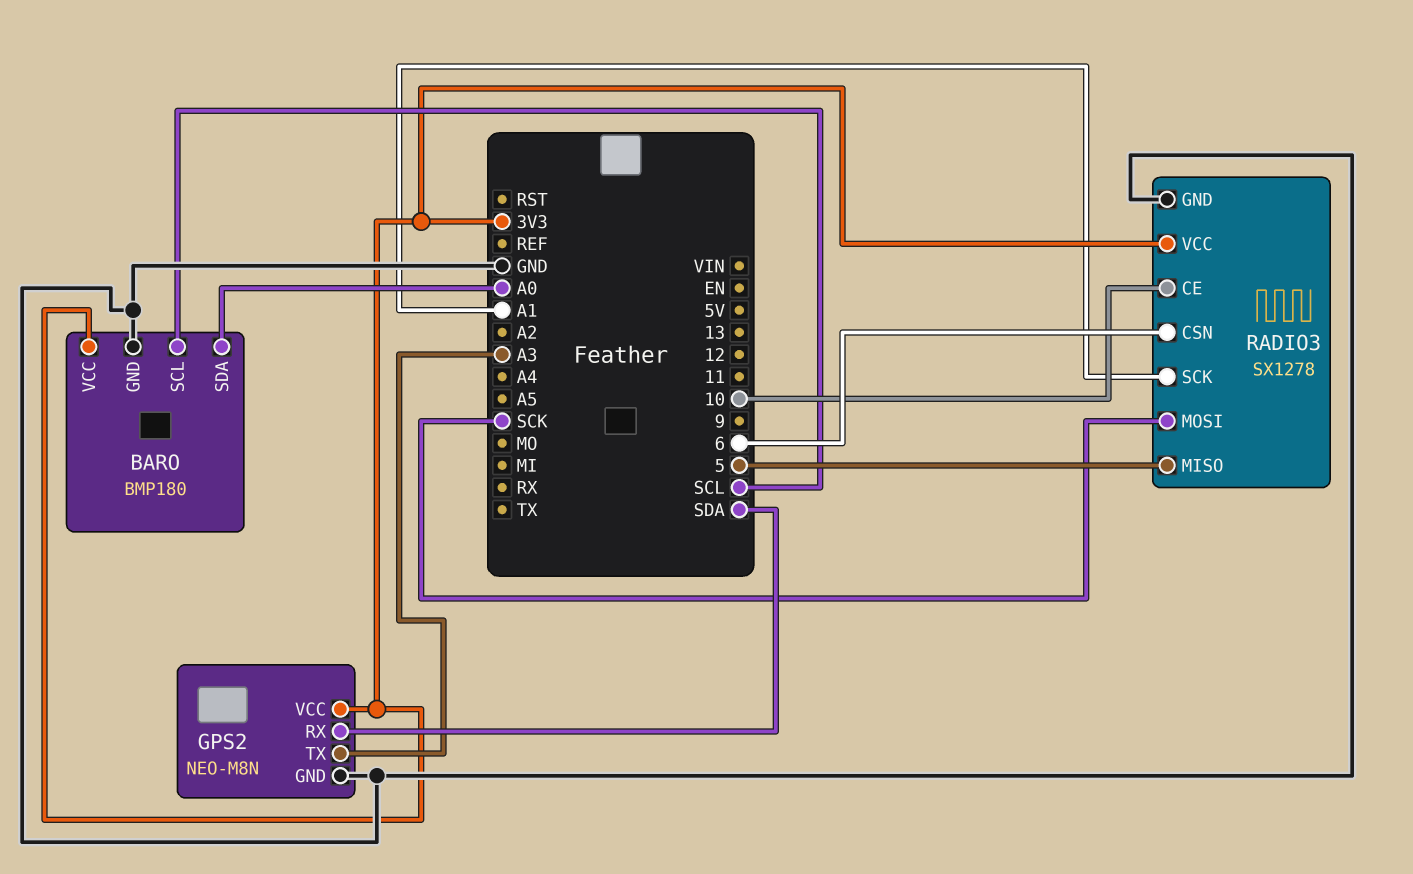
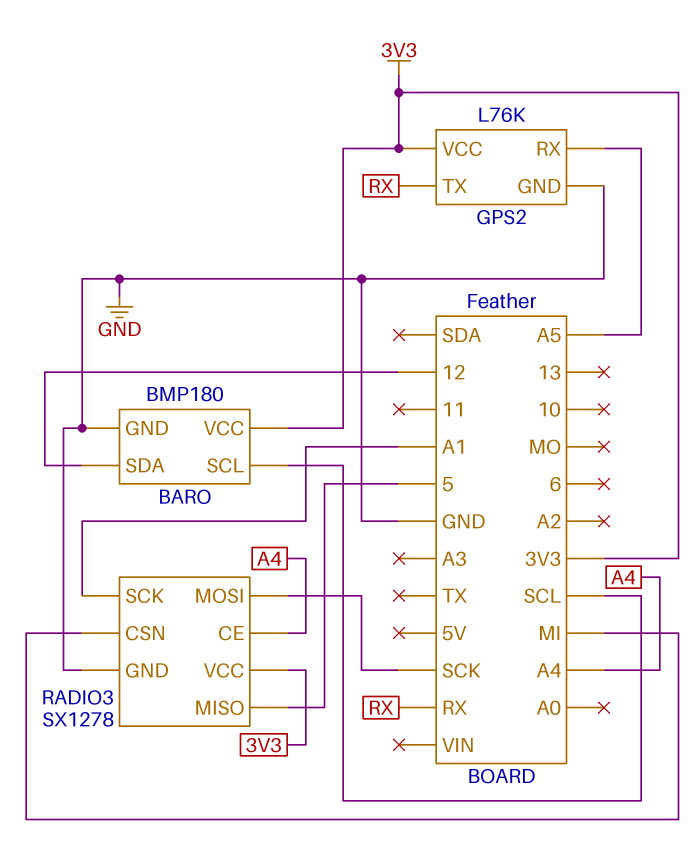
BARO pin SDA: A0 -> 12
GPS2: NEO-M8N -> L76K
GPS2 pin RX: SDA -> A5
GPS2 pin TX: A3 -> RX
RADIO3 pin CE: 10 -> A4
RADIO3 pin CSN: 6 -> MI

